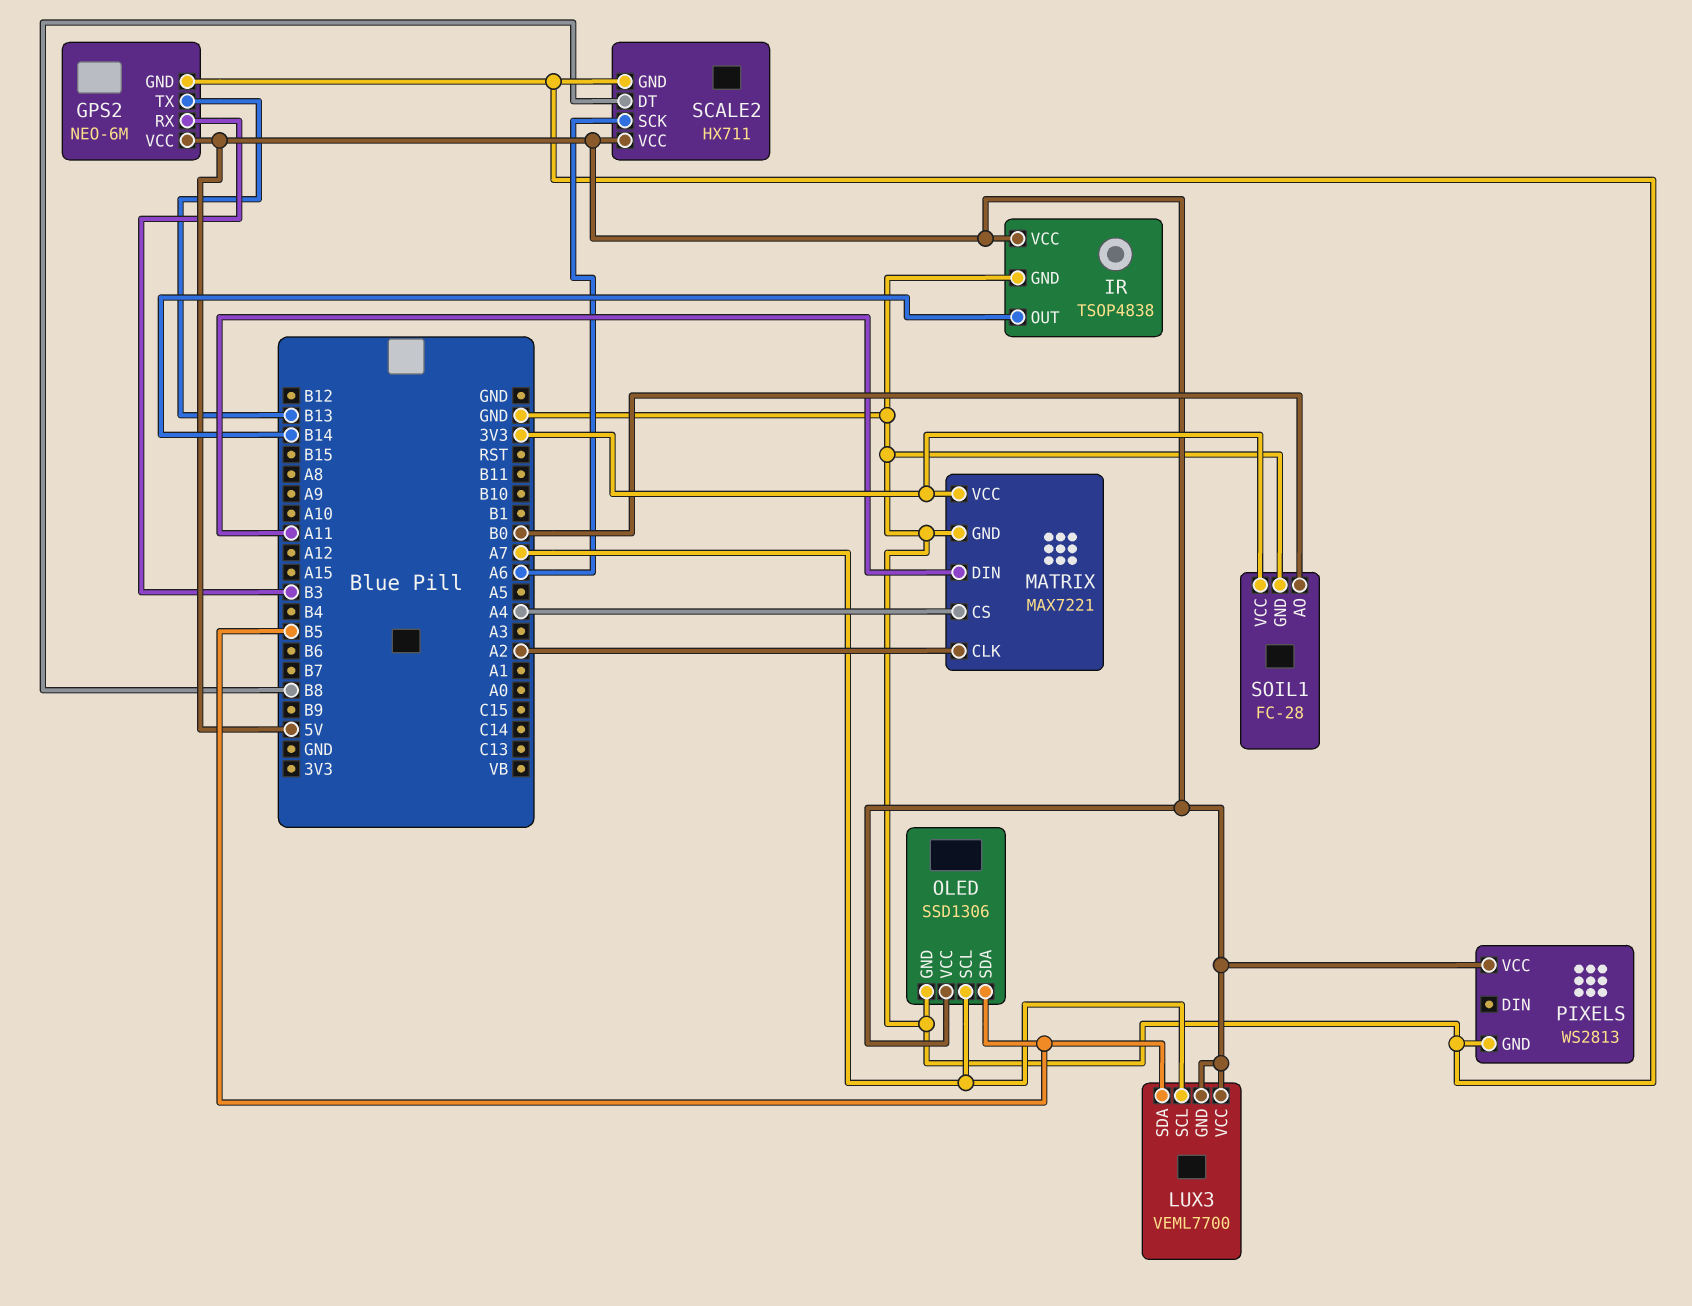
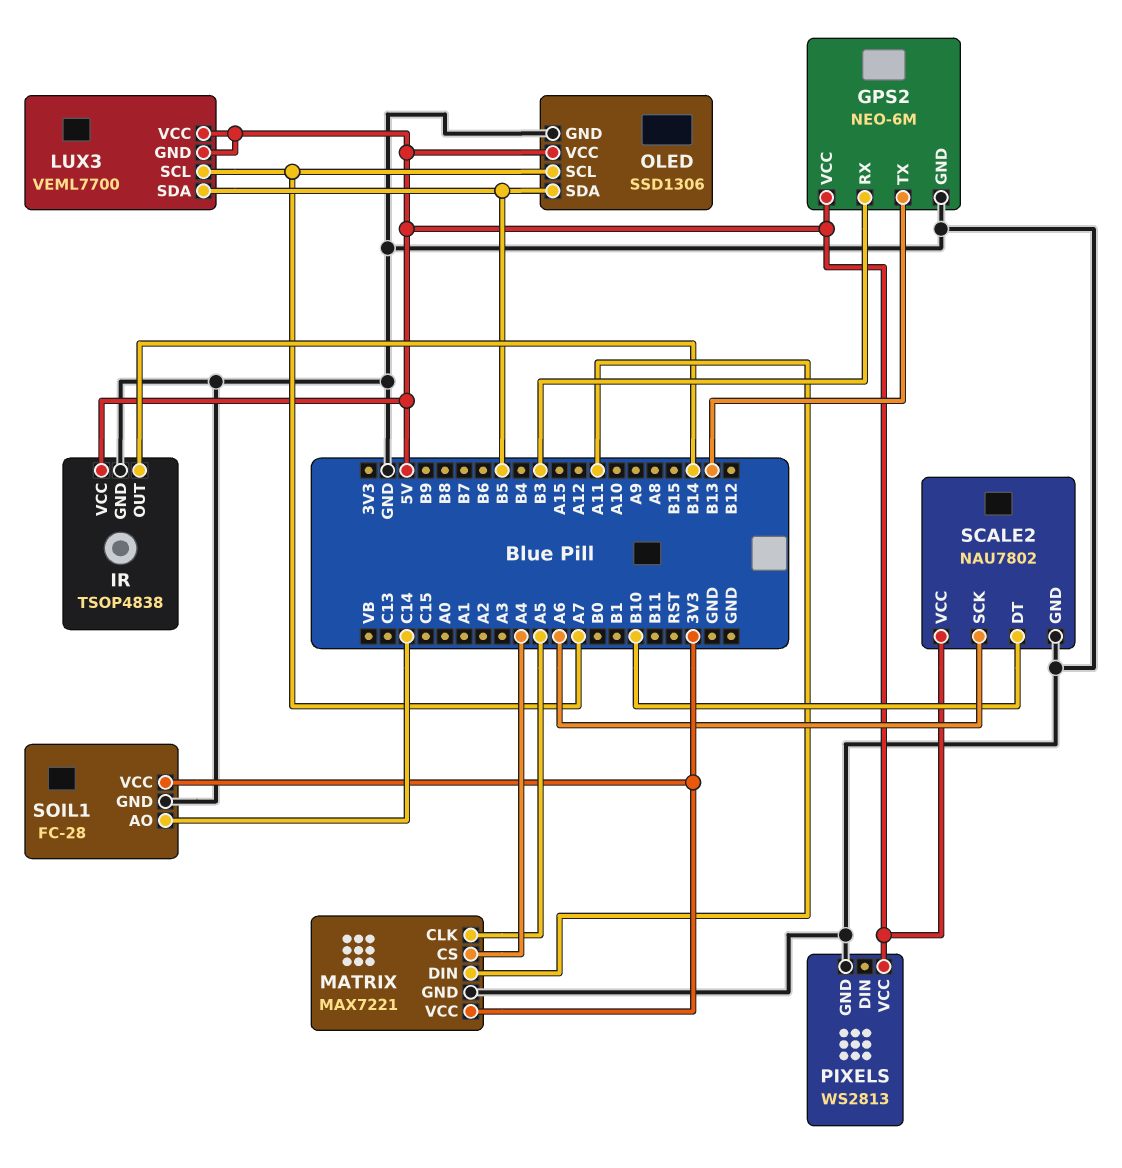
MATRIX pin CLK: A2 -> A5
SCALE2: HX711 -> NAU7802
SCALE2 pin DT: B8 -> B10
SOIL1 pin AO: B0 -> C14

